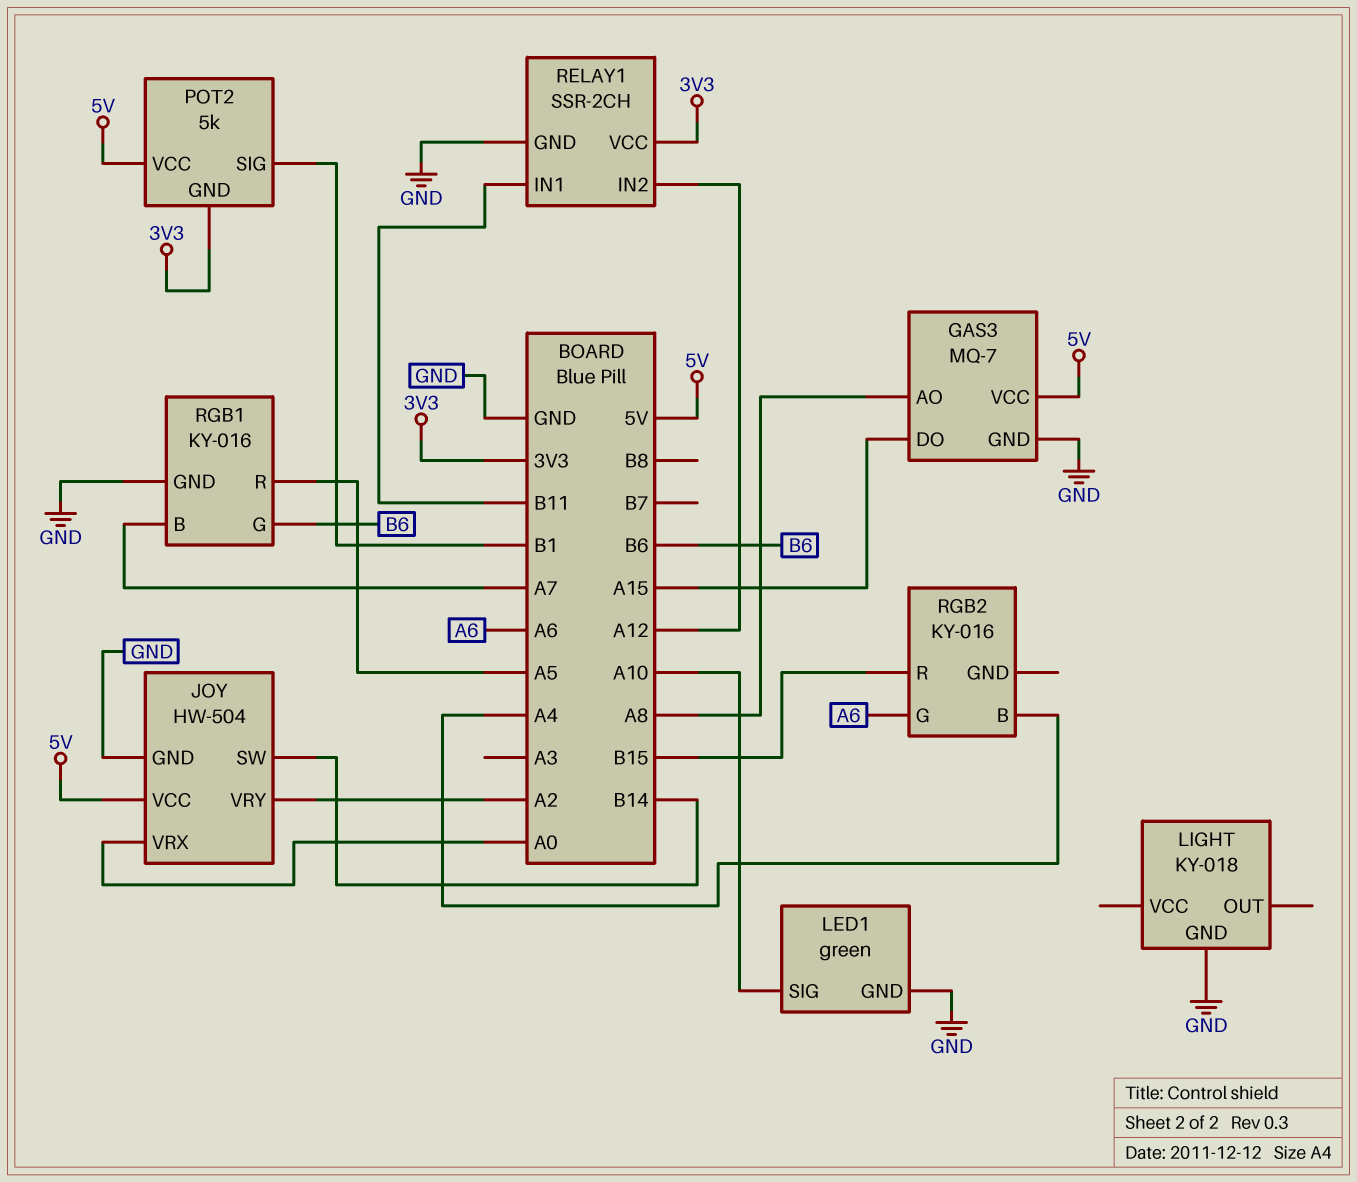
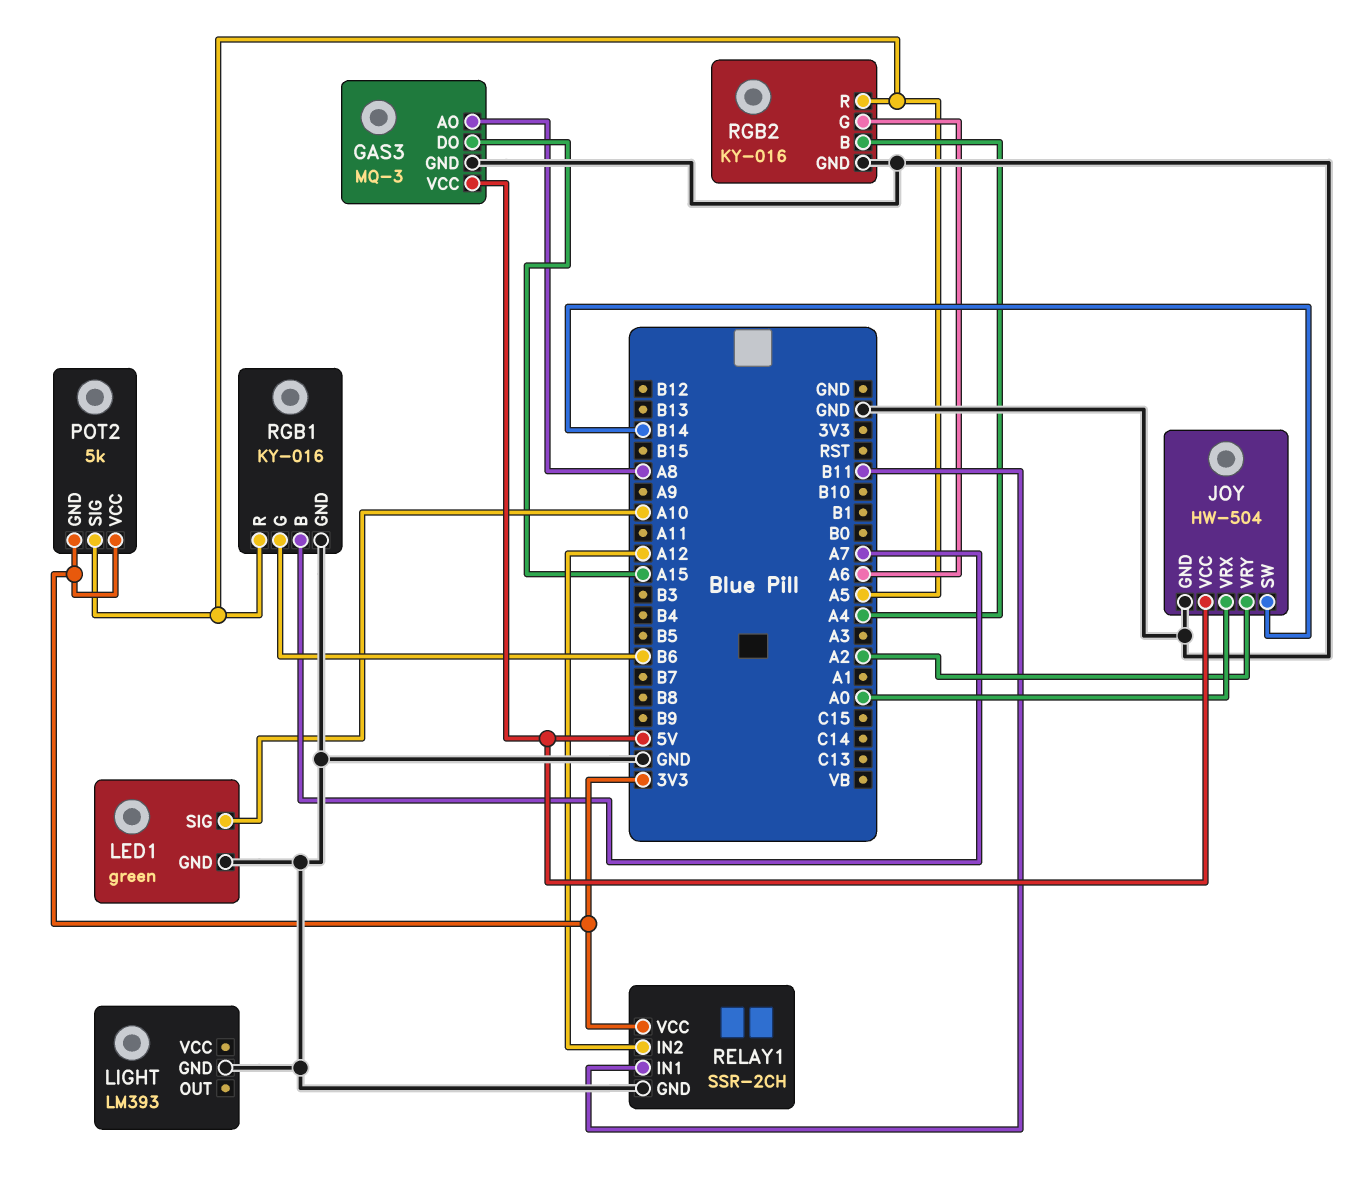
GAS3: MQ-7 -> MQ-3
LIGHT: KY-018 -> LM393
POT2 pin SIG: B1 -> A5
POT2 pin VCC: 5V -> 3V3
RGB2 pin GND: none -> GND
RGB2 pin R: B15 -> A5

